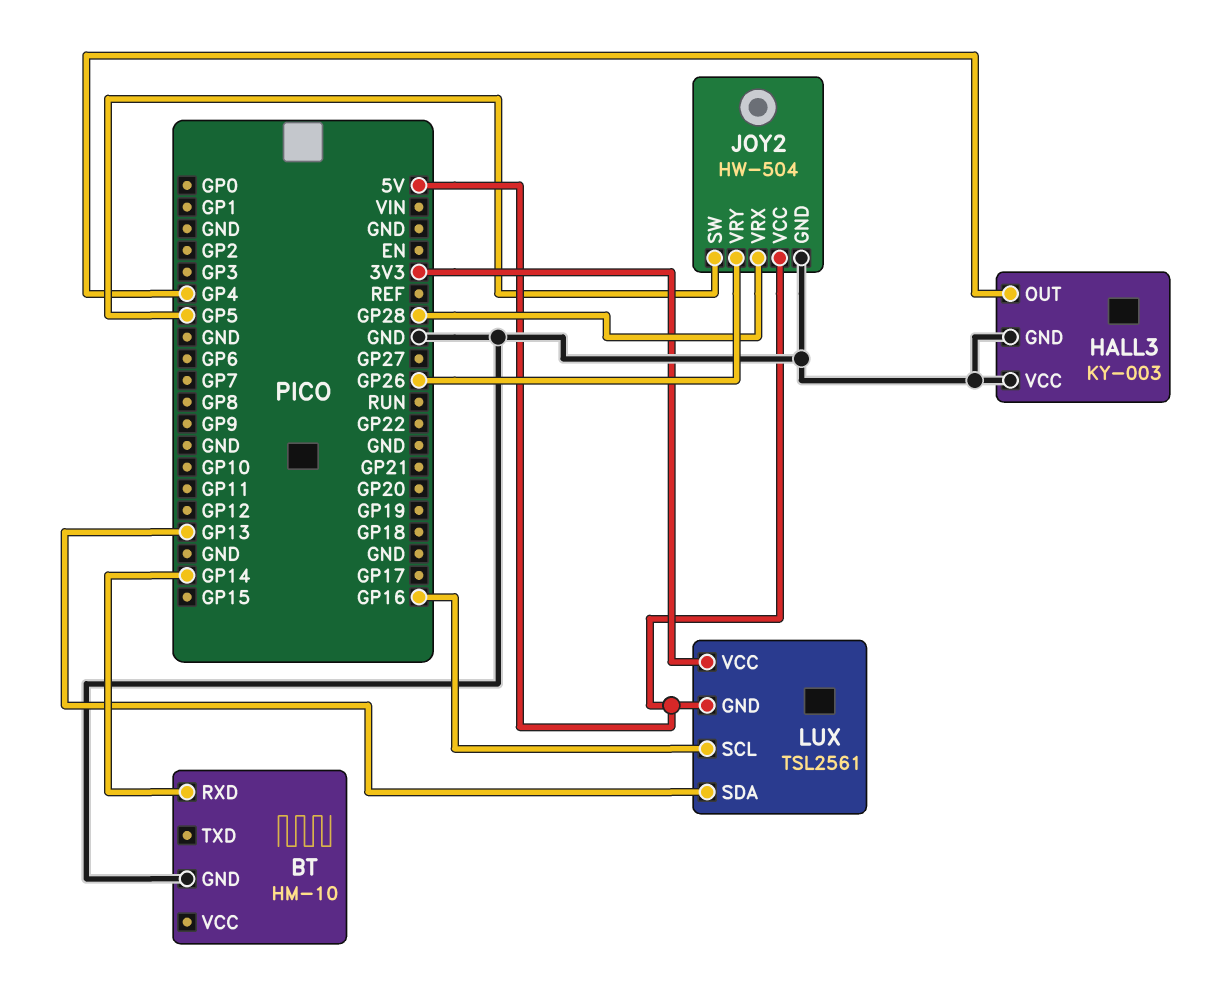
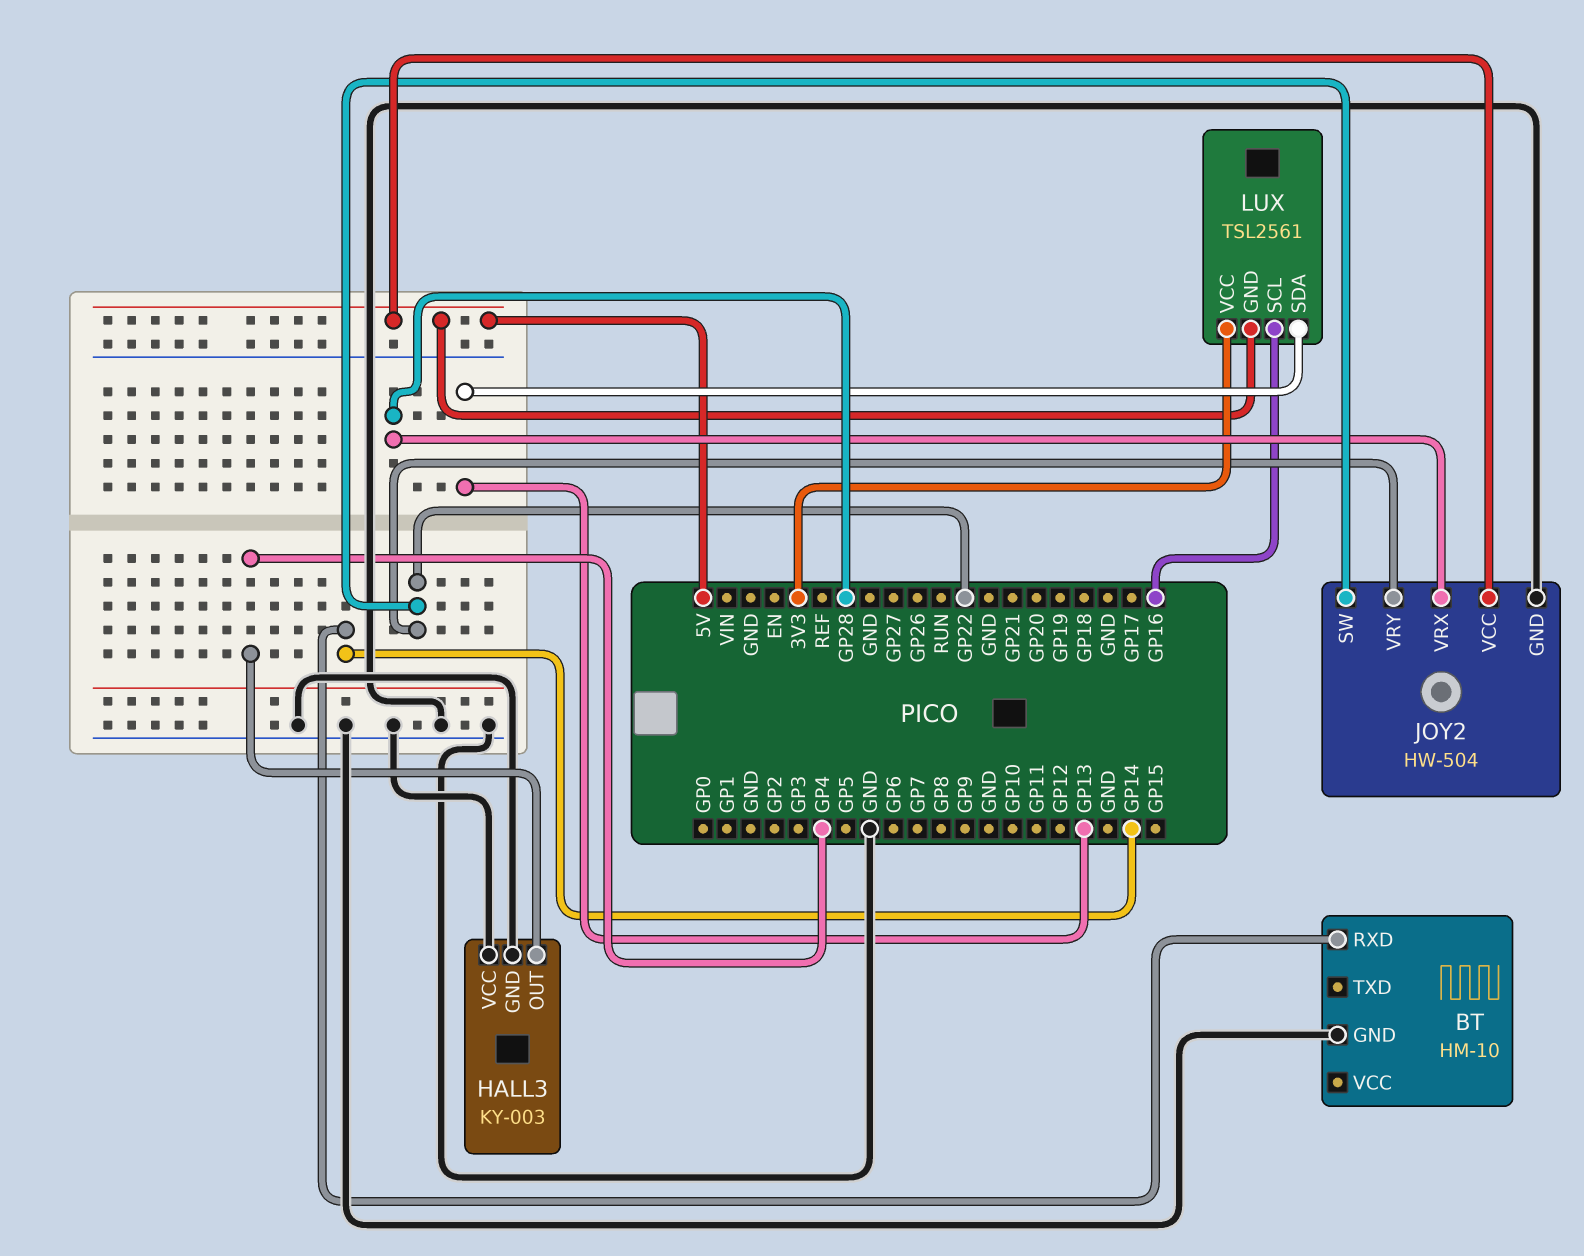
JOY2 pin SW: GP5 -> GP22
JOY2 pin VRY: GP26 -> GP22

